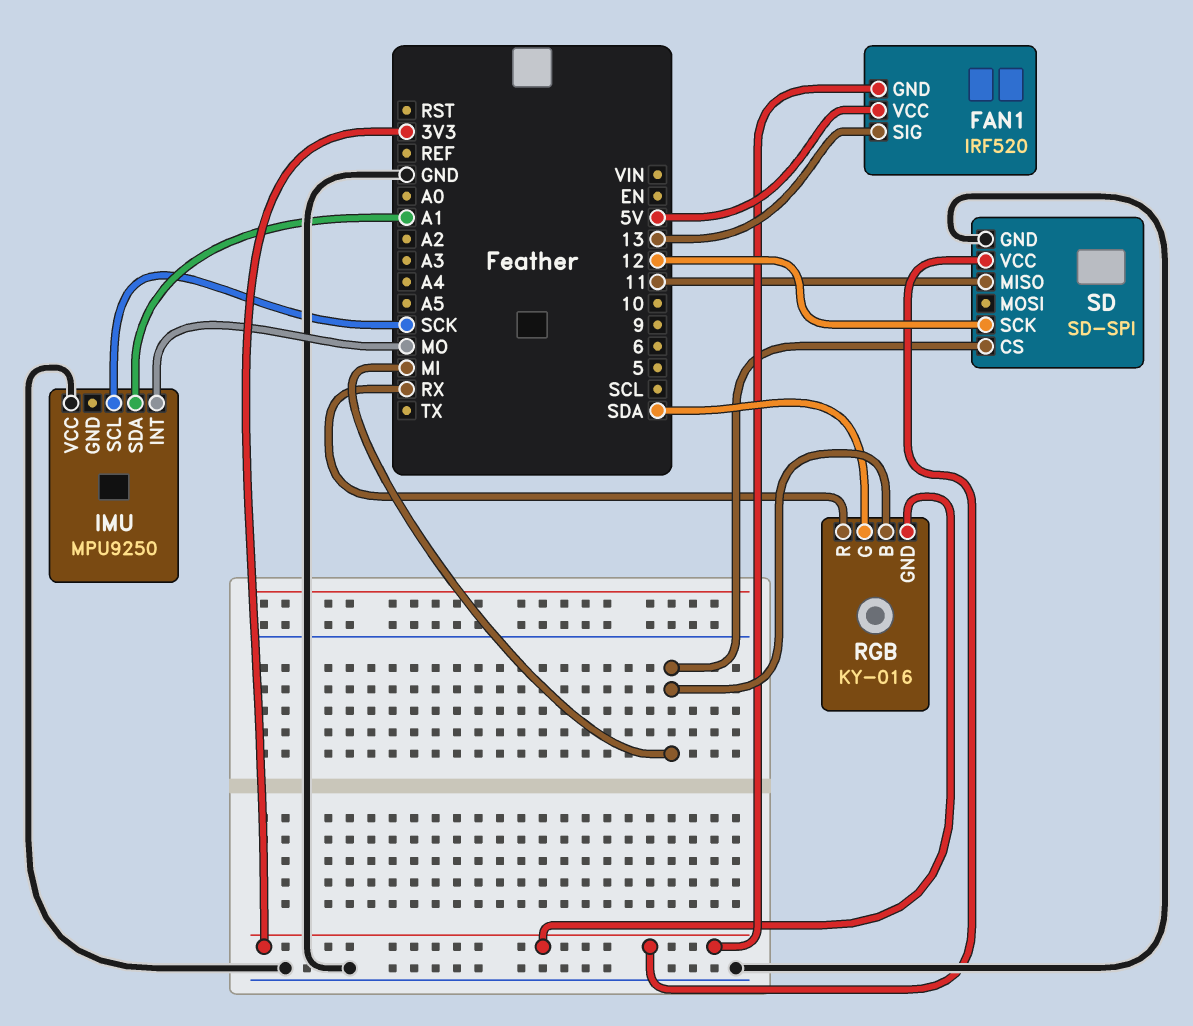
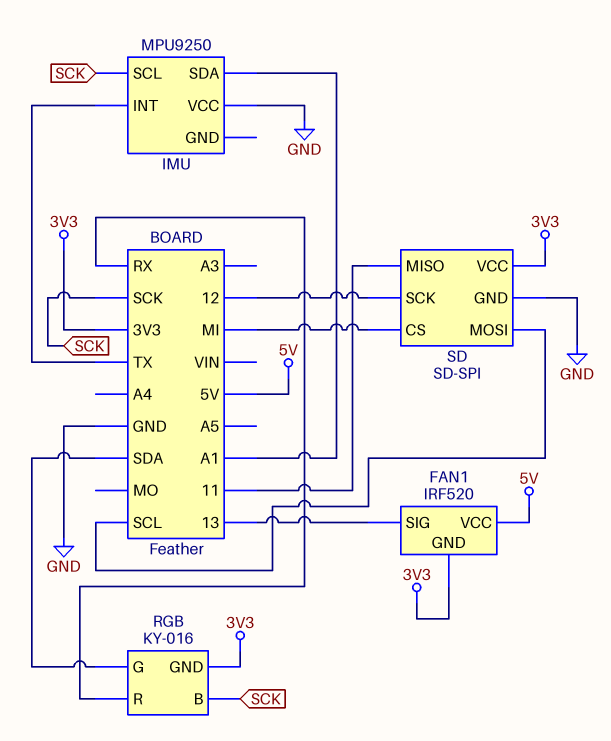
IMU pin INT: MO -> TX
RGB pin B: MI -> SCK
SD pin MOSI: none -> SCL

